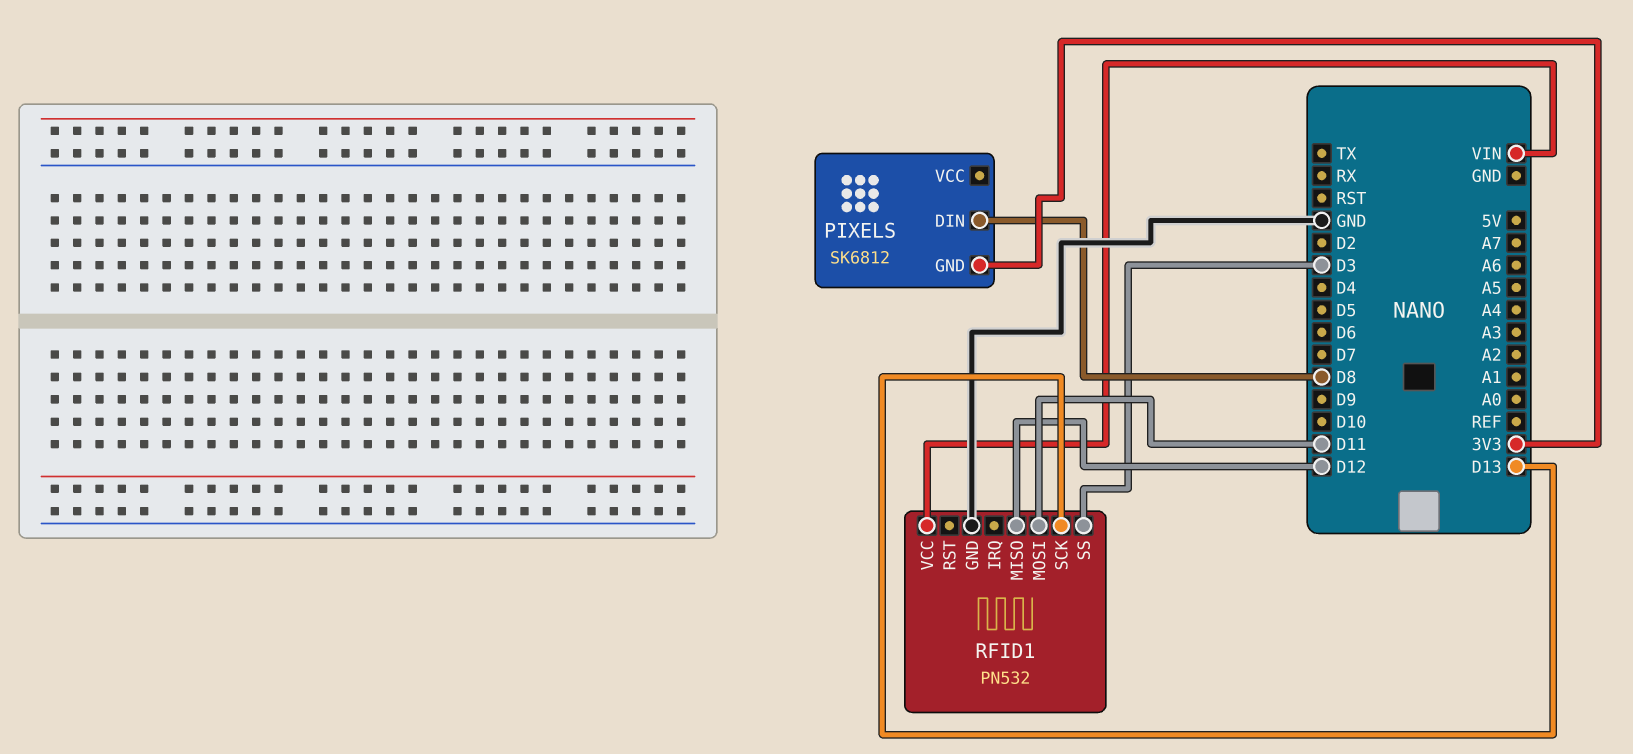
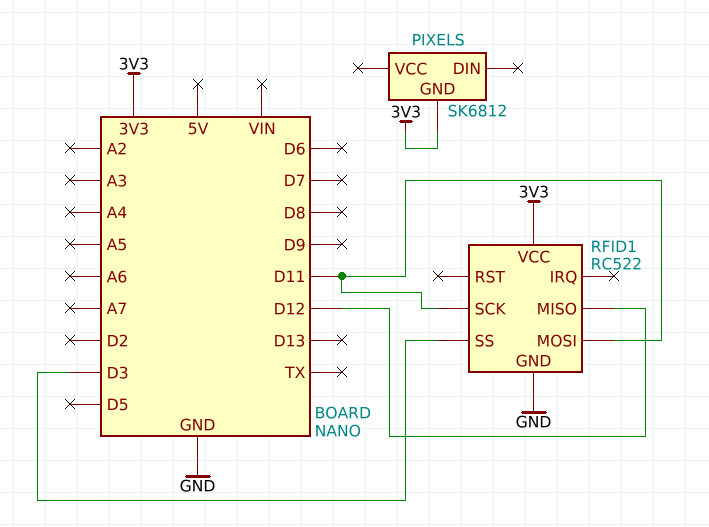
PIXELS pin DIN: D8 -> none
RFID1: PN532 -> RC522
RFID1 pin SCK: D13 -> D11
RFID1 pin VCC: VIN -> 3V3

